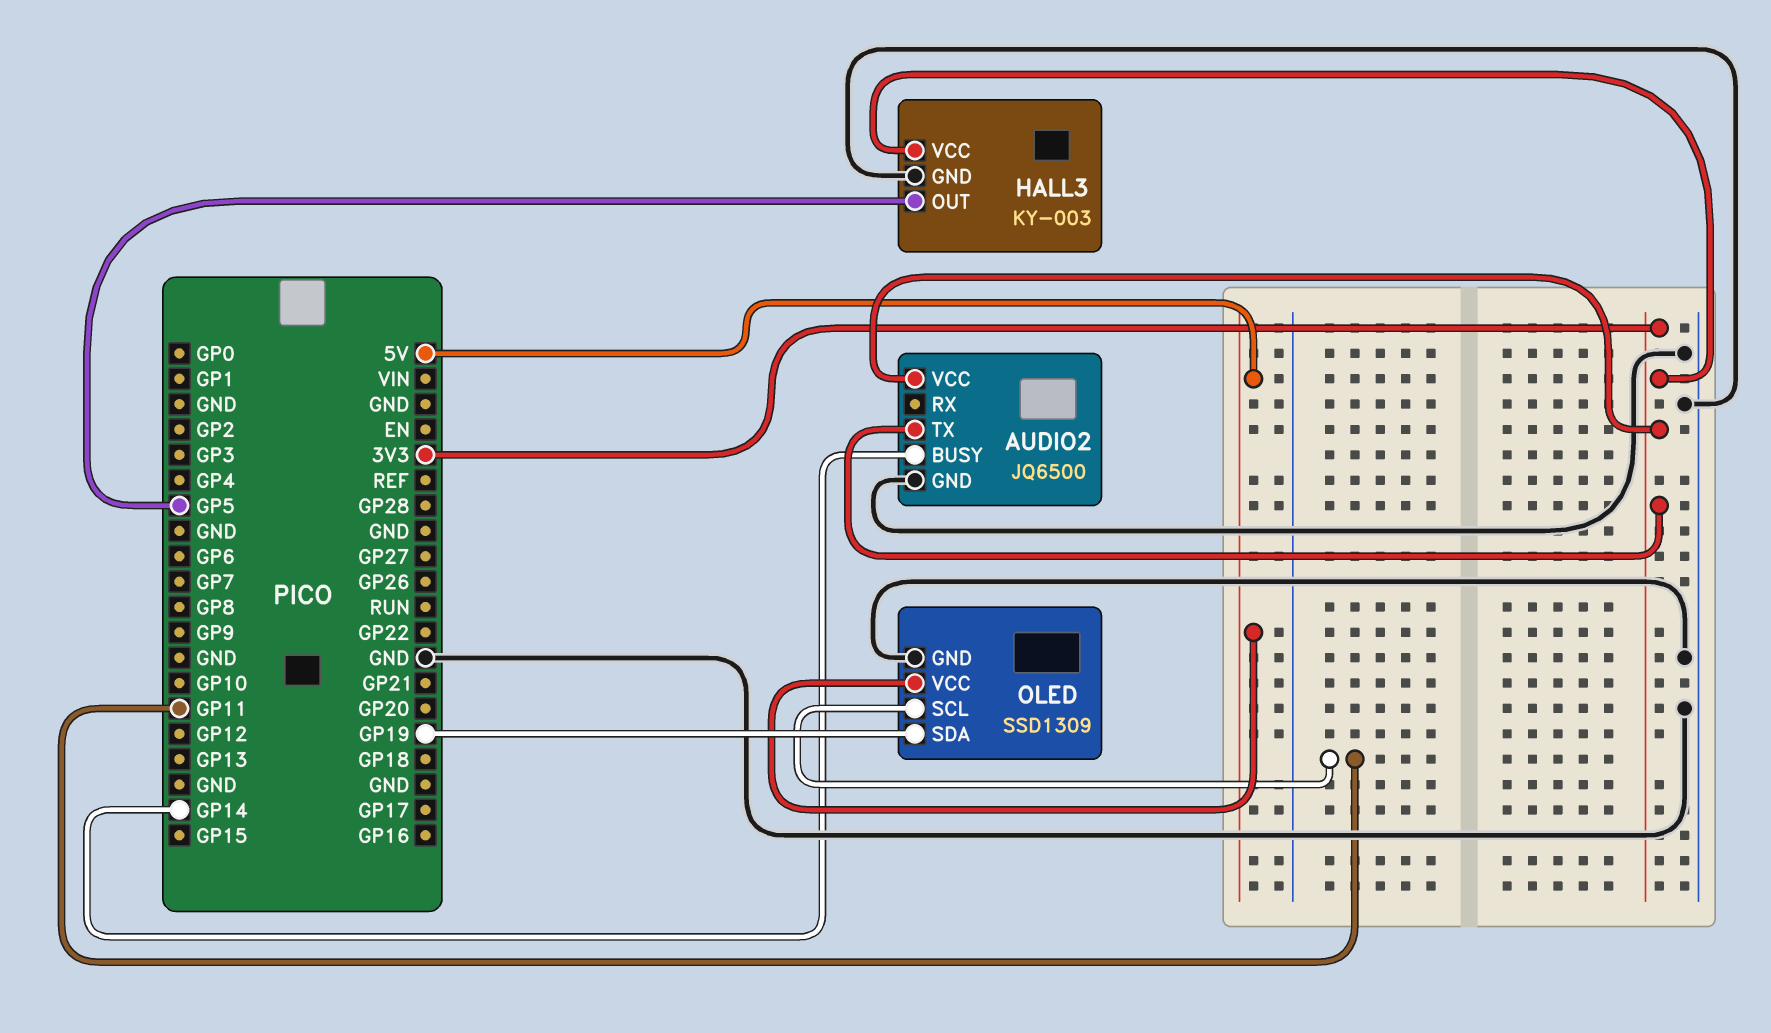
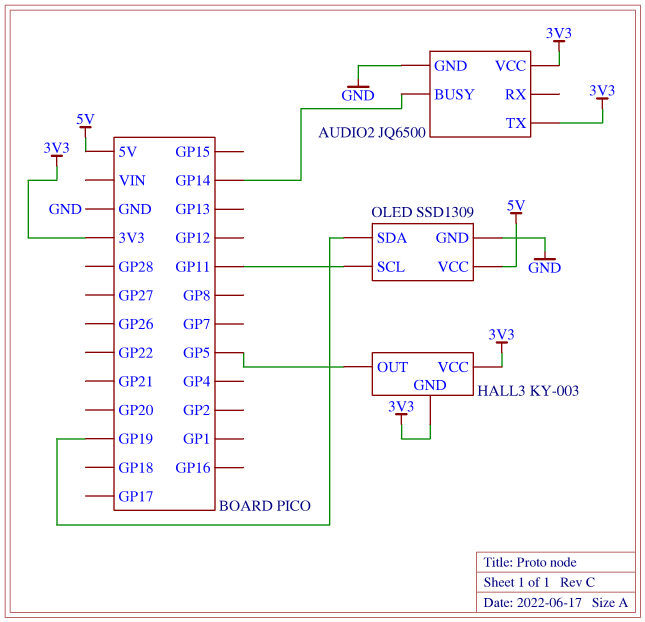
HALL3 pin GND: GND -> 3V3

